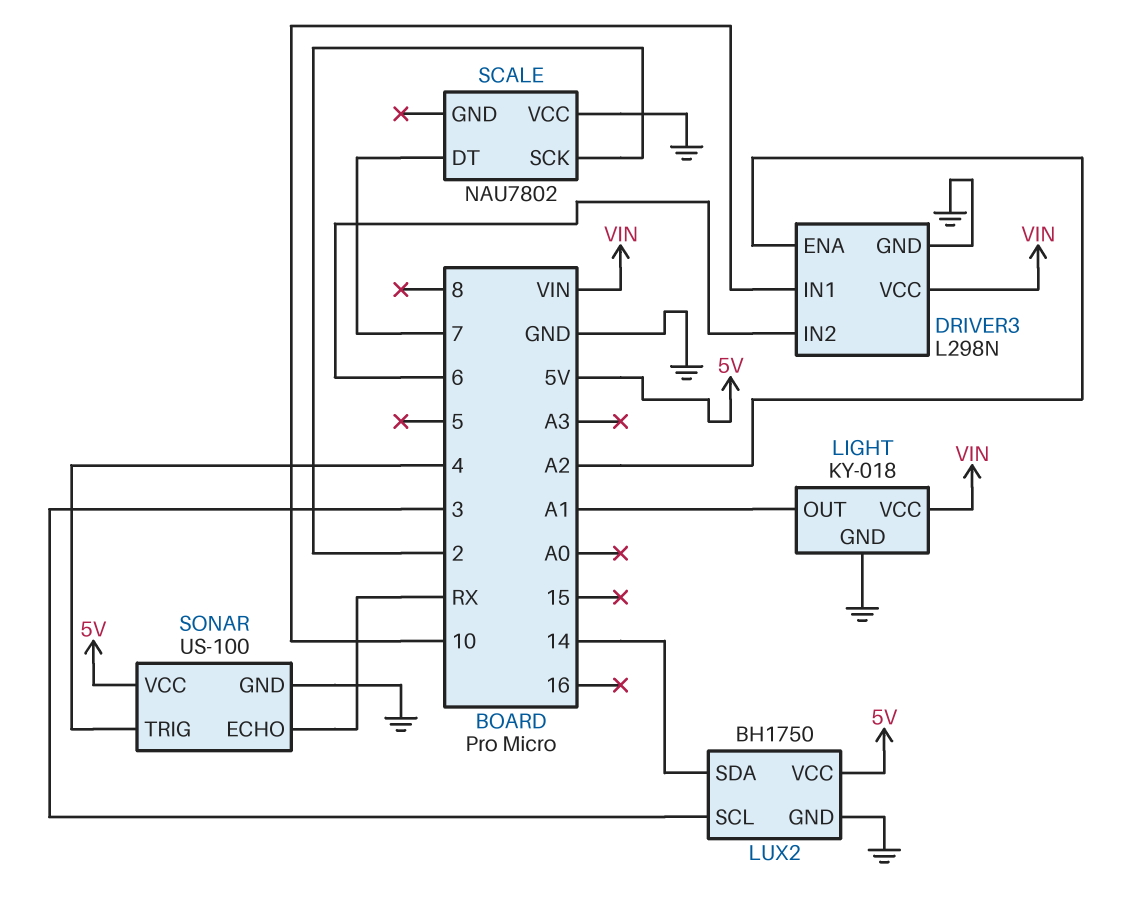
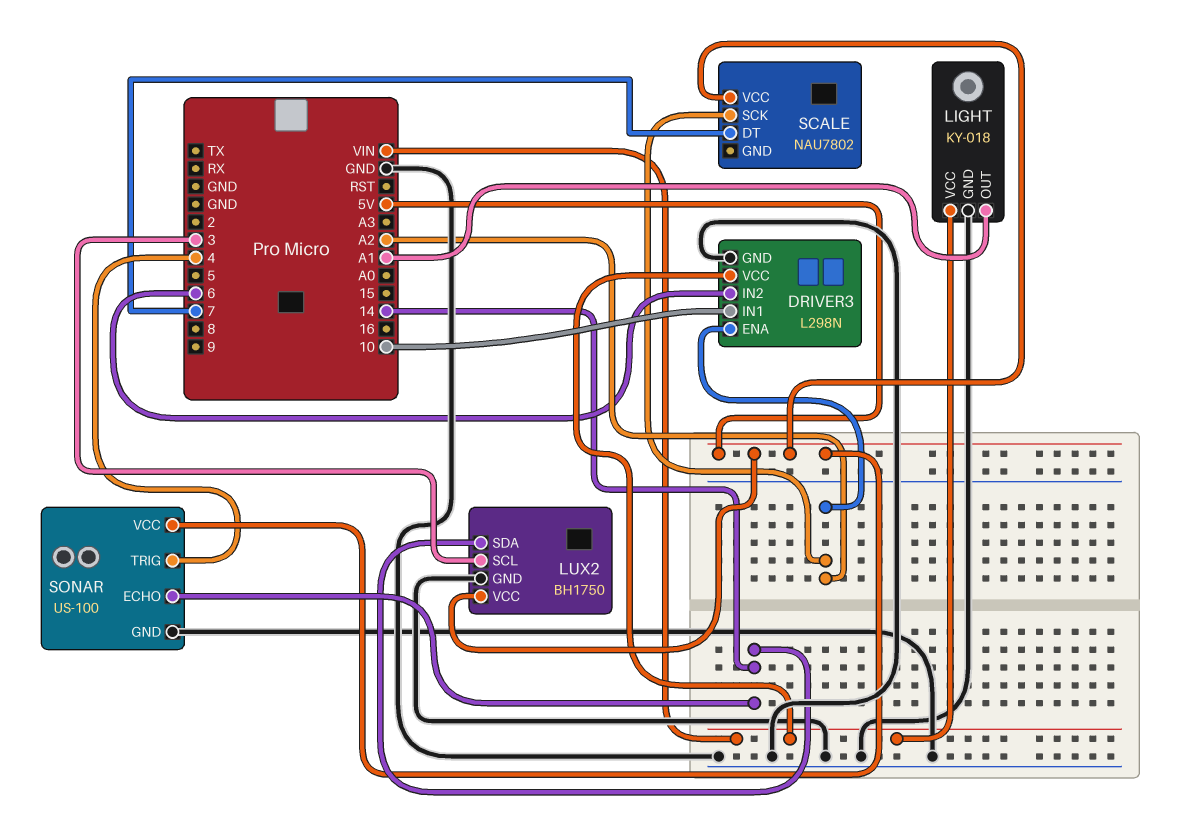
SCALE pin SCK: 2 -> A2
SCALE pin VCC: GND -> 5V
SONAR pin ECHO: RX -> 14

